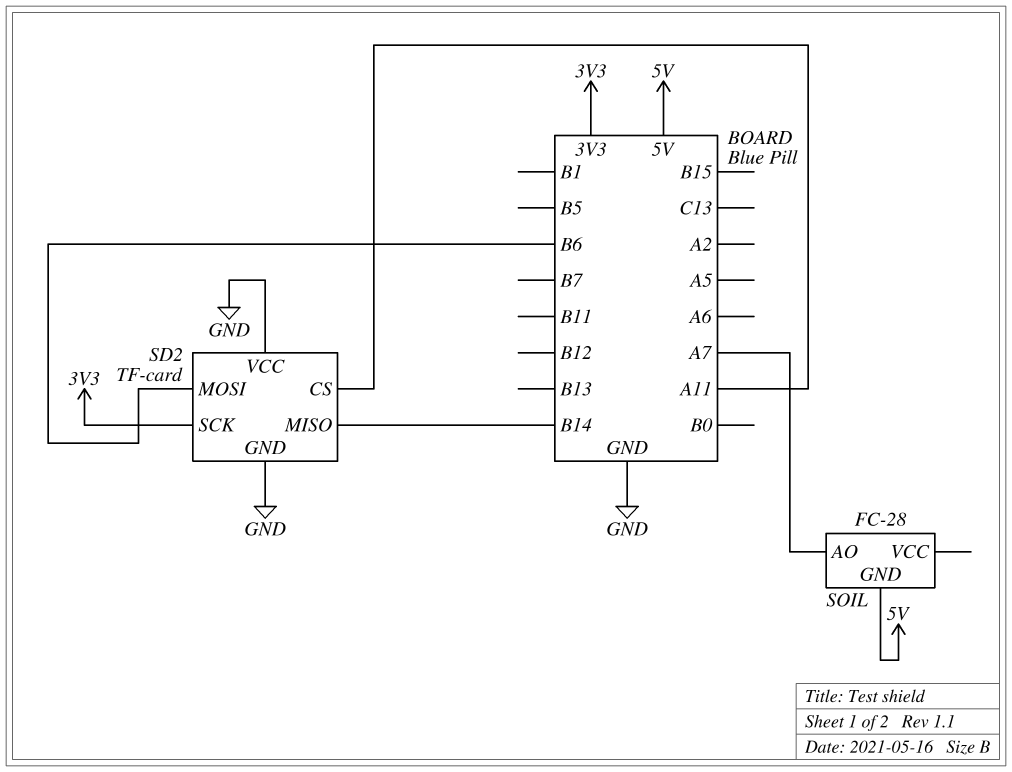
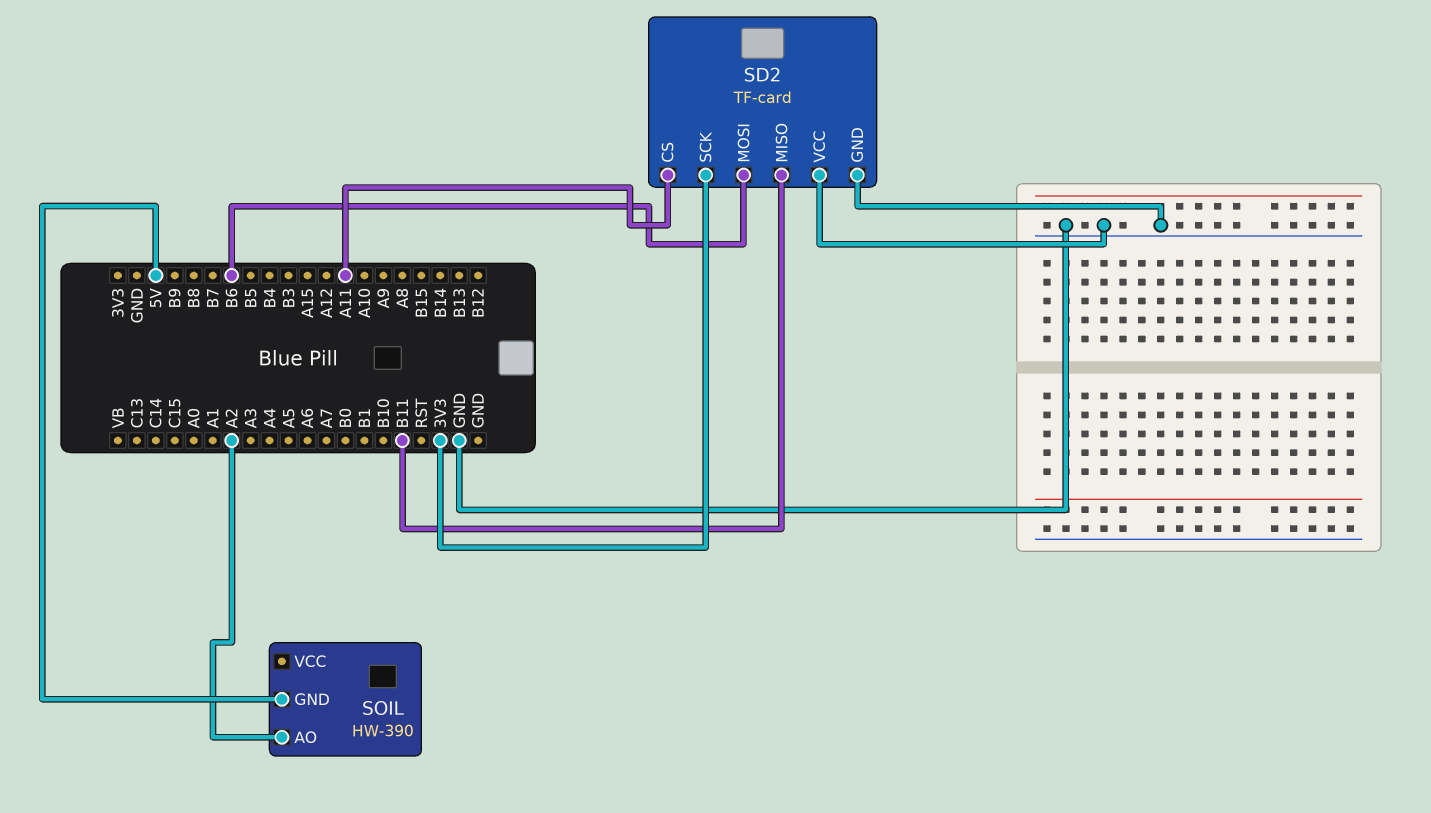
SD2 pin MISO: B14 -> B11
SOIL: FC-28 -> HW-390
SOIL pin AO: A7 -> A2

